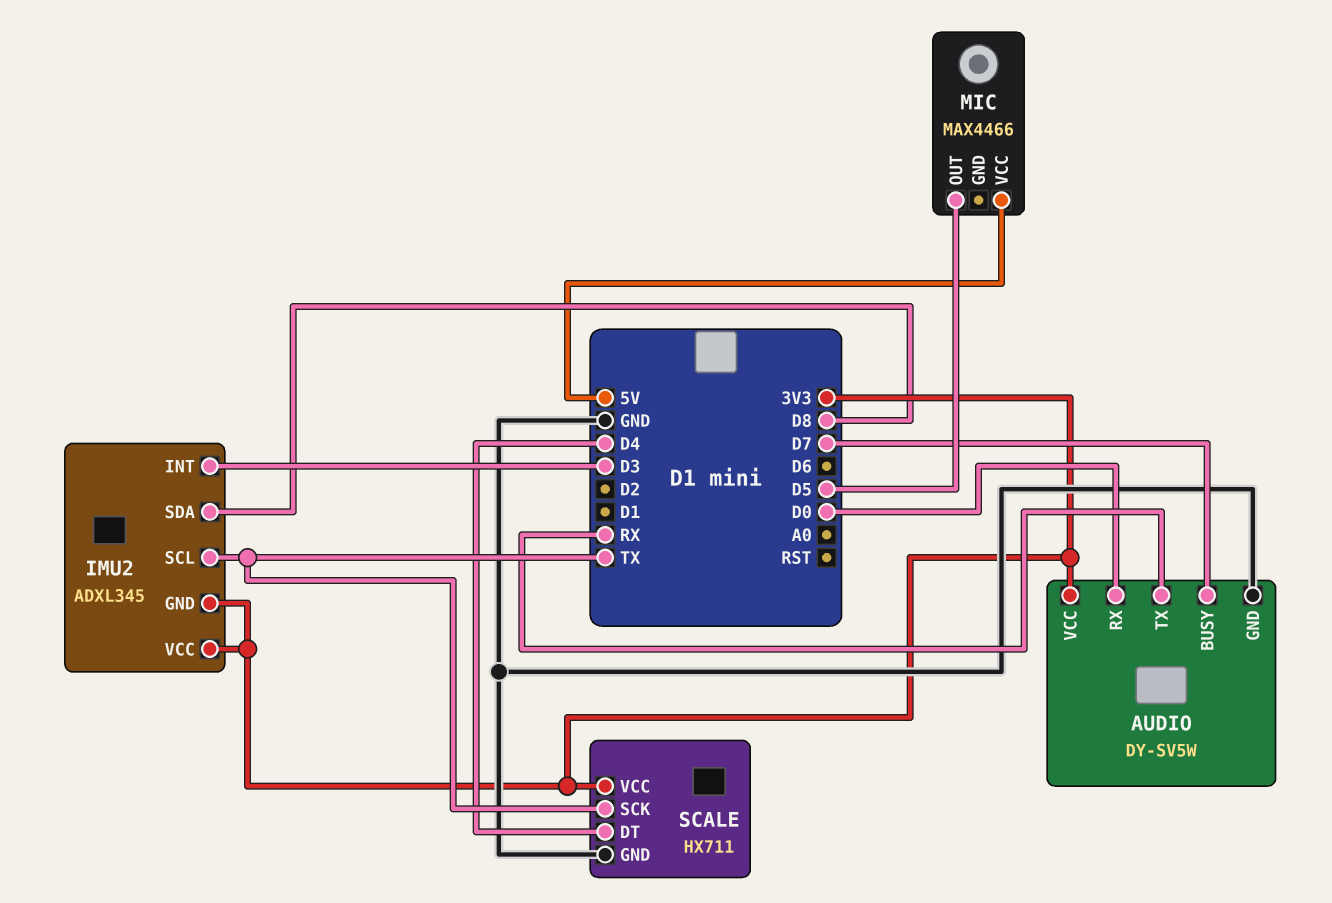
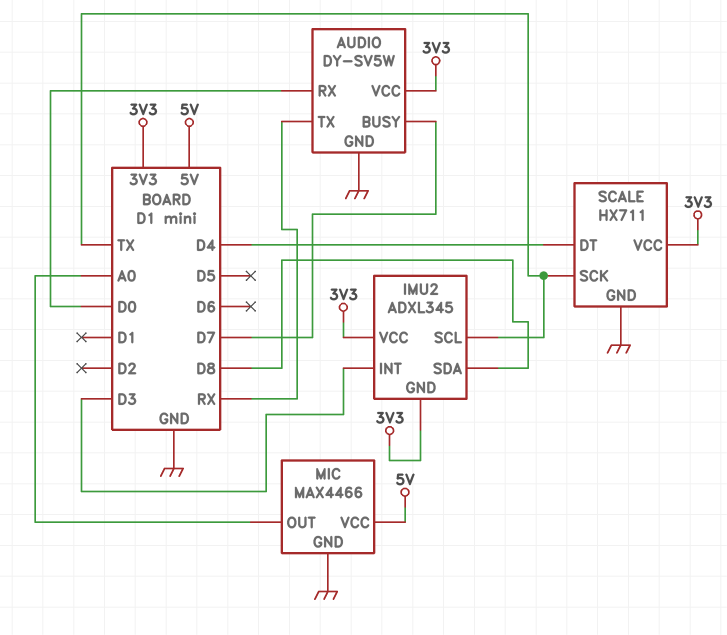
MIC pin GND: none -> GND
MIC pin OUT: D5 -> A0

